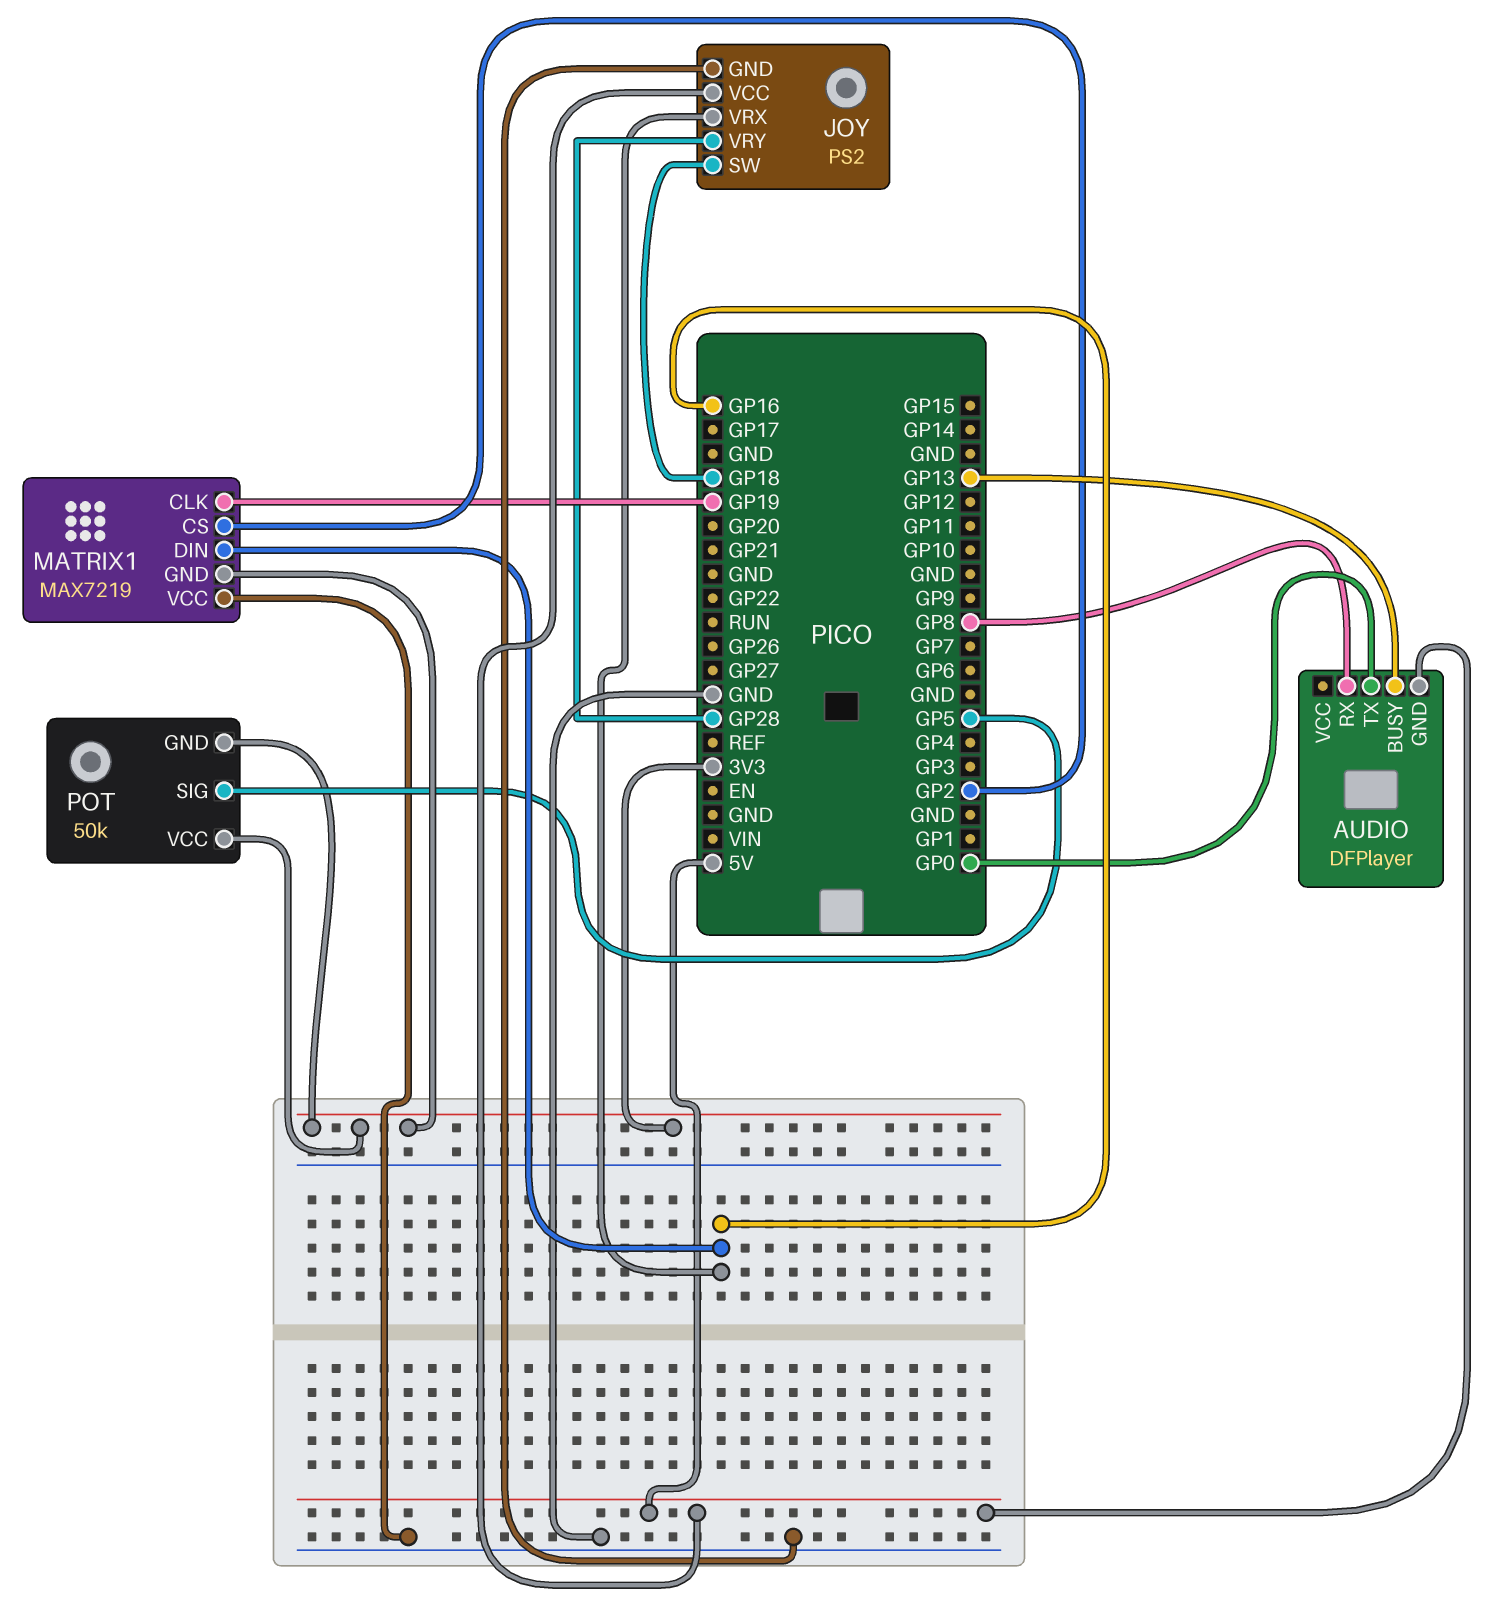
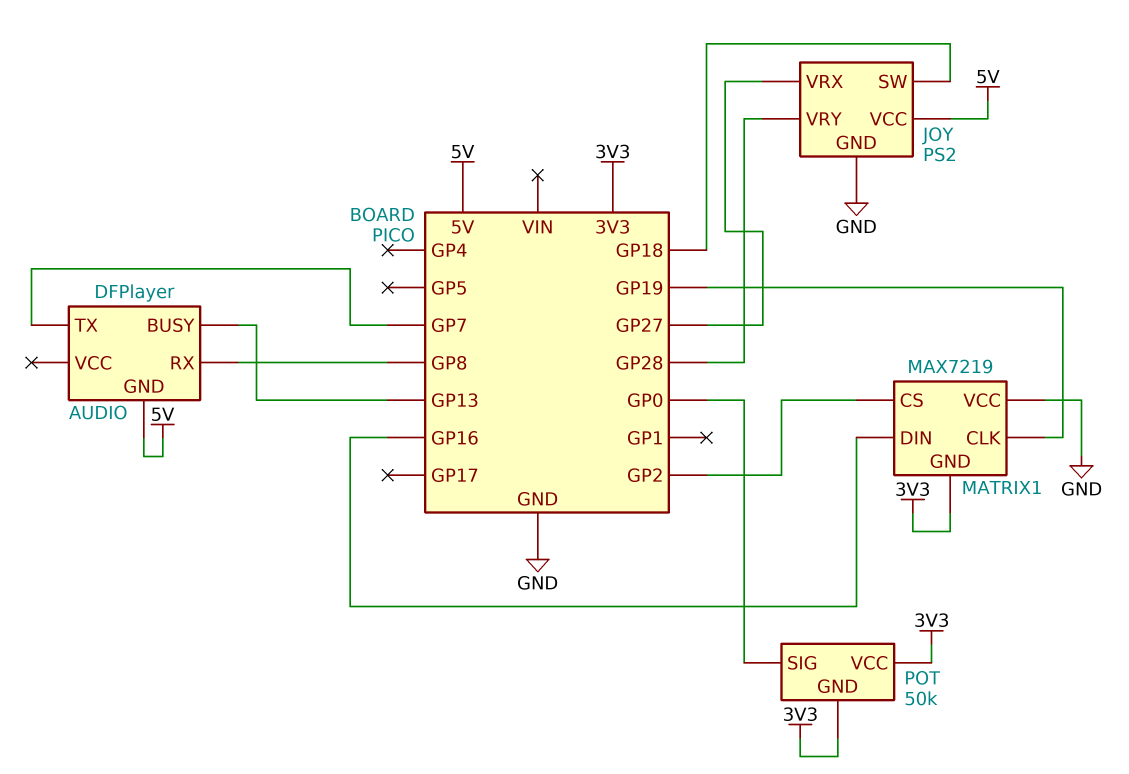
AUDIO pin TX: GP0 -> GP7
JOY pin VRX: GP16 -> GP27
POT pin SIG: GP5 -> GP0

